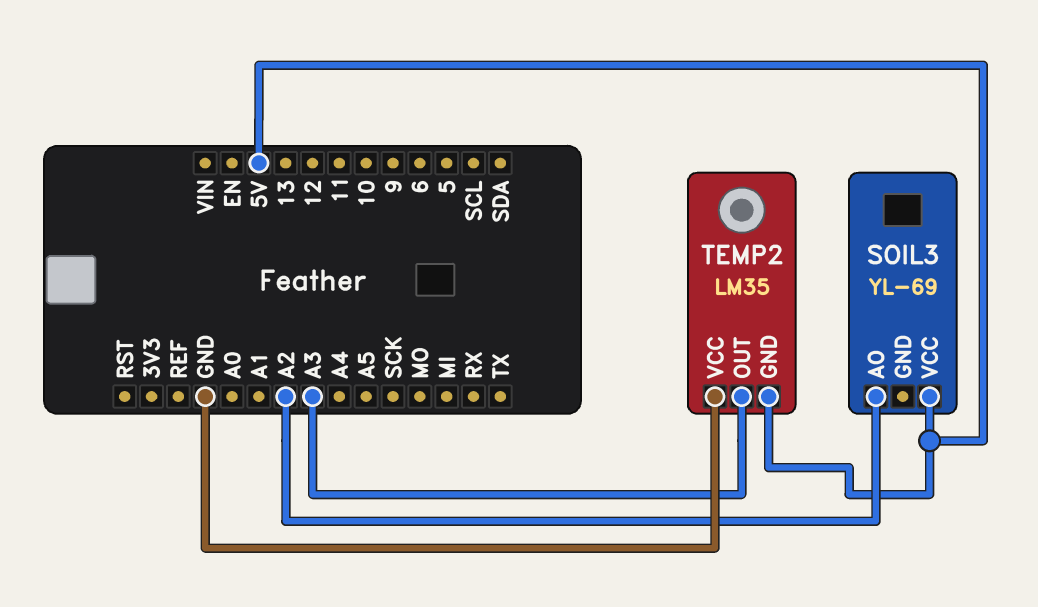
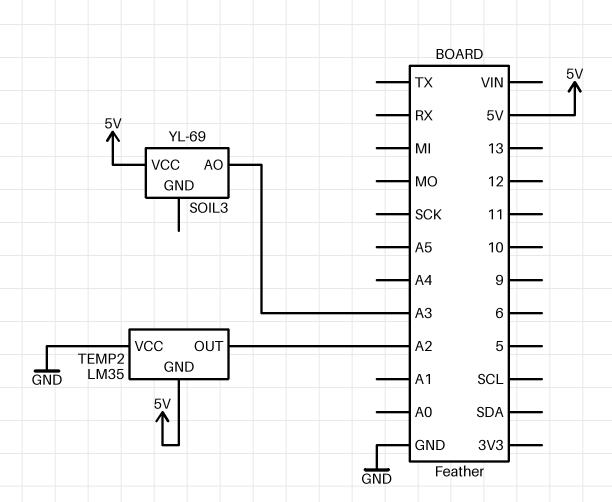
SOIL3 pin AO: A2 -> A3
TEMP2 pin OUT: A3 -> A2

